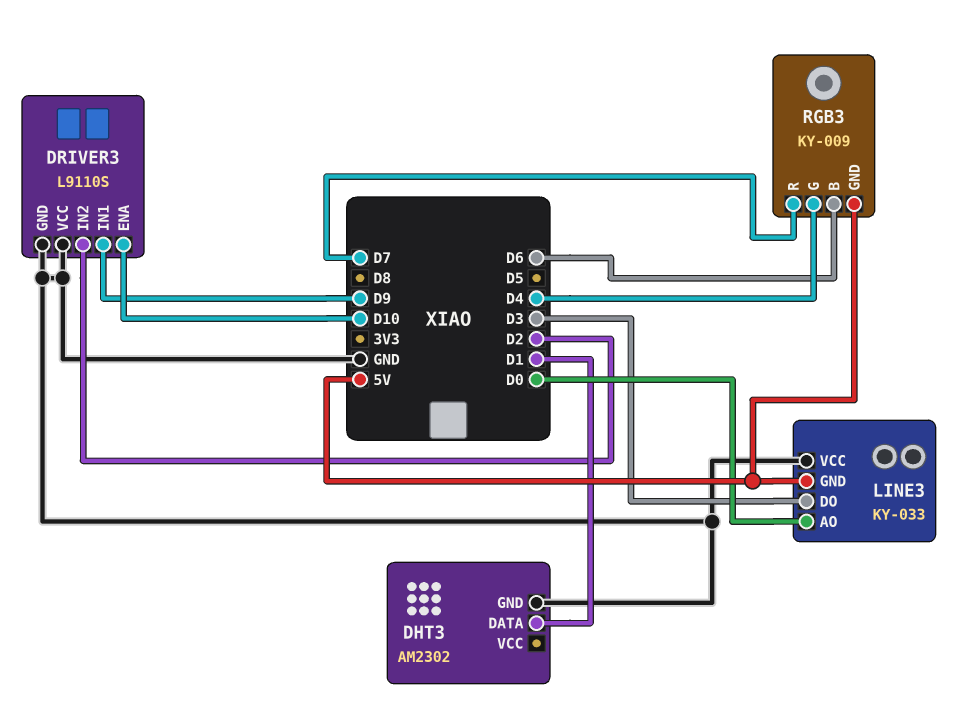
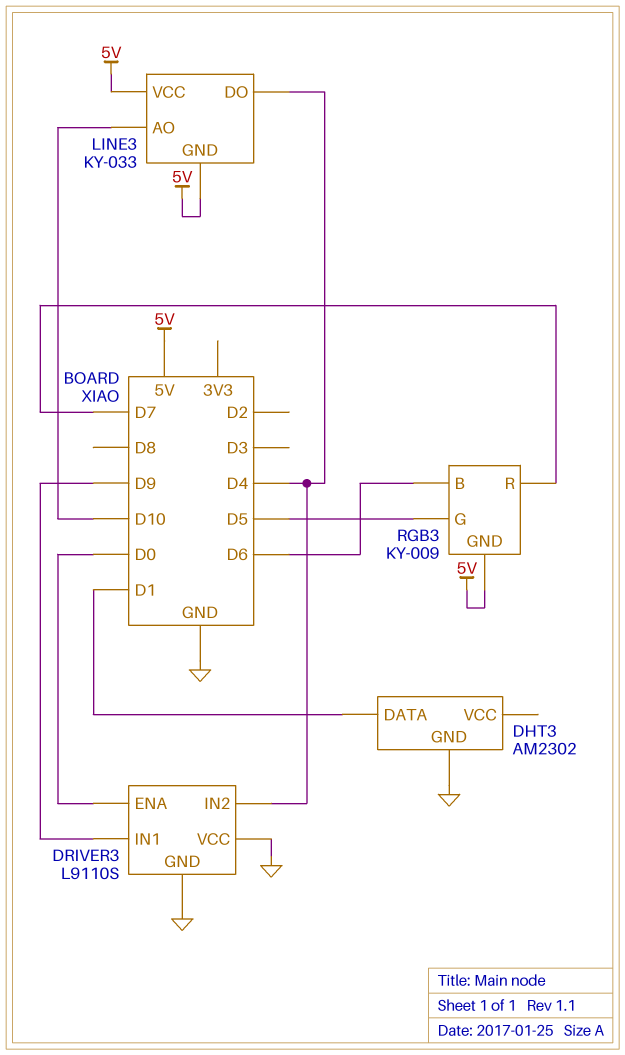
DRIVER3 pin ENA: D10 -> D0
DRIVER3 pin IN2: D2 -> D4
LINE3 pin AO: D0 -> D10
LINE3 pin DO: D3 -> D4
LINE3 pin VCC: GND -> 5V
RGB3 pin G: D4 -> D5

